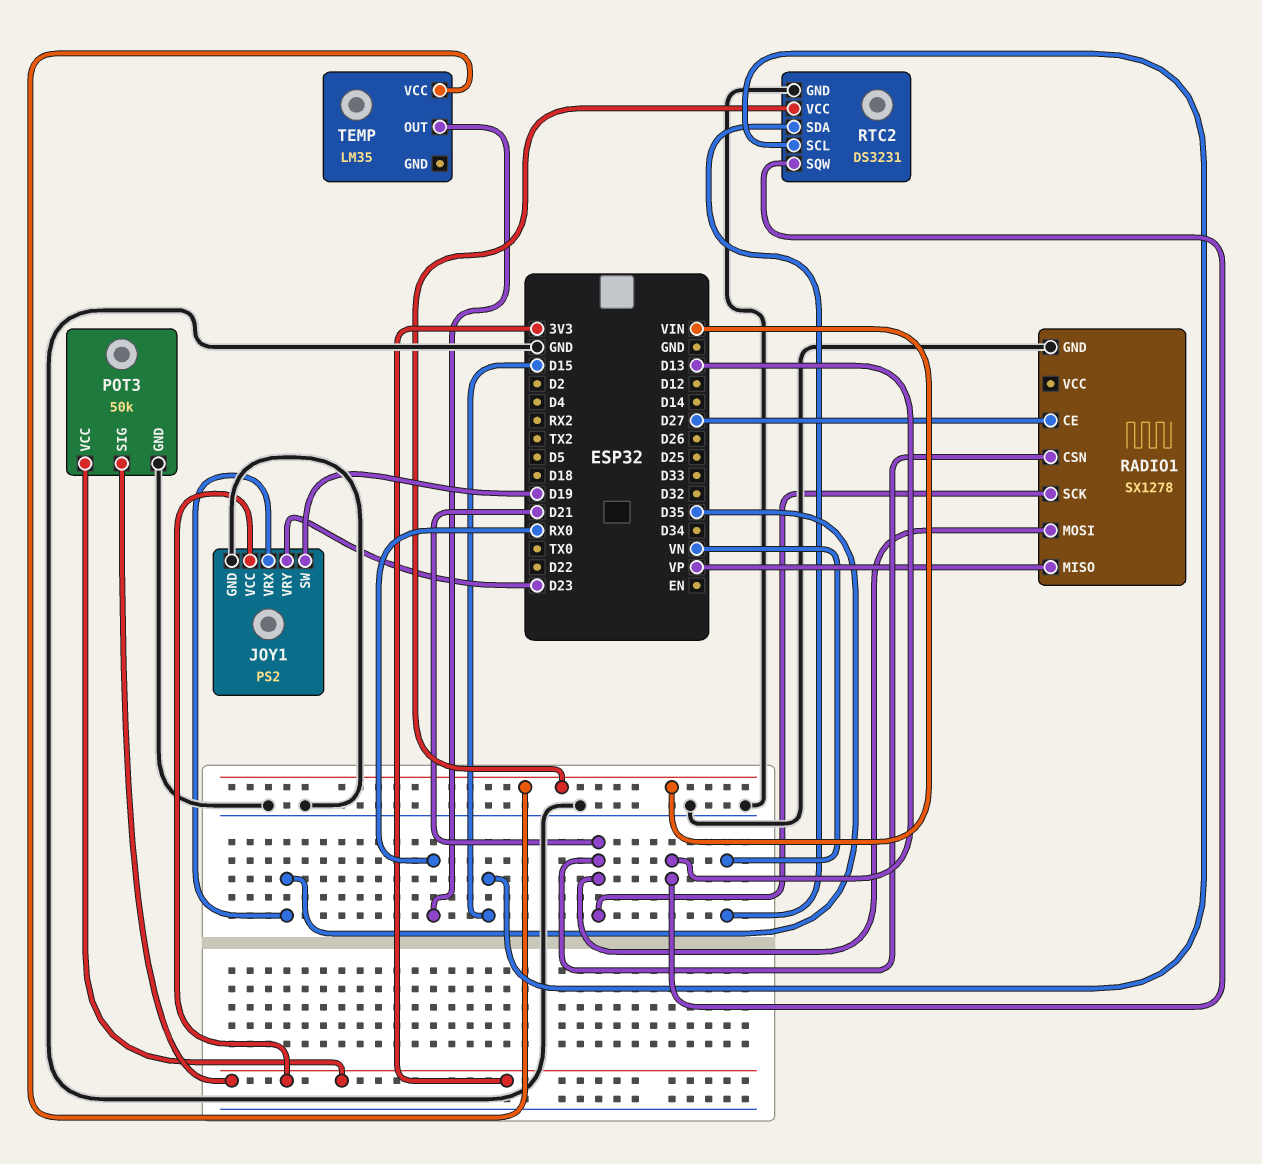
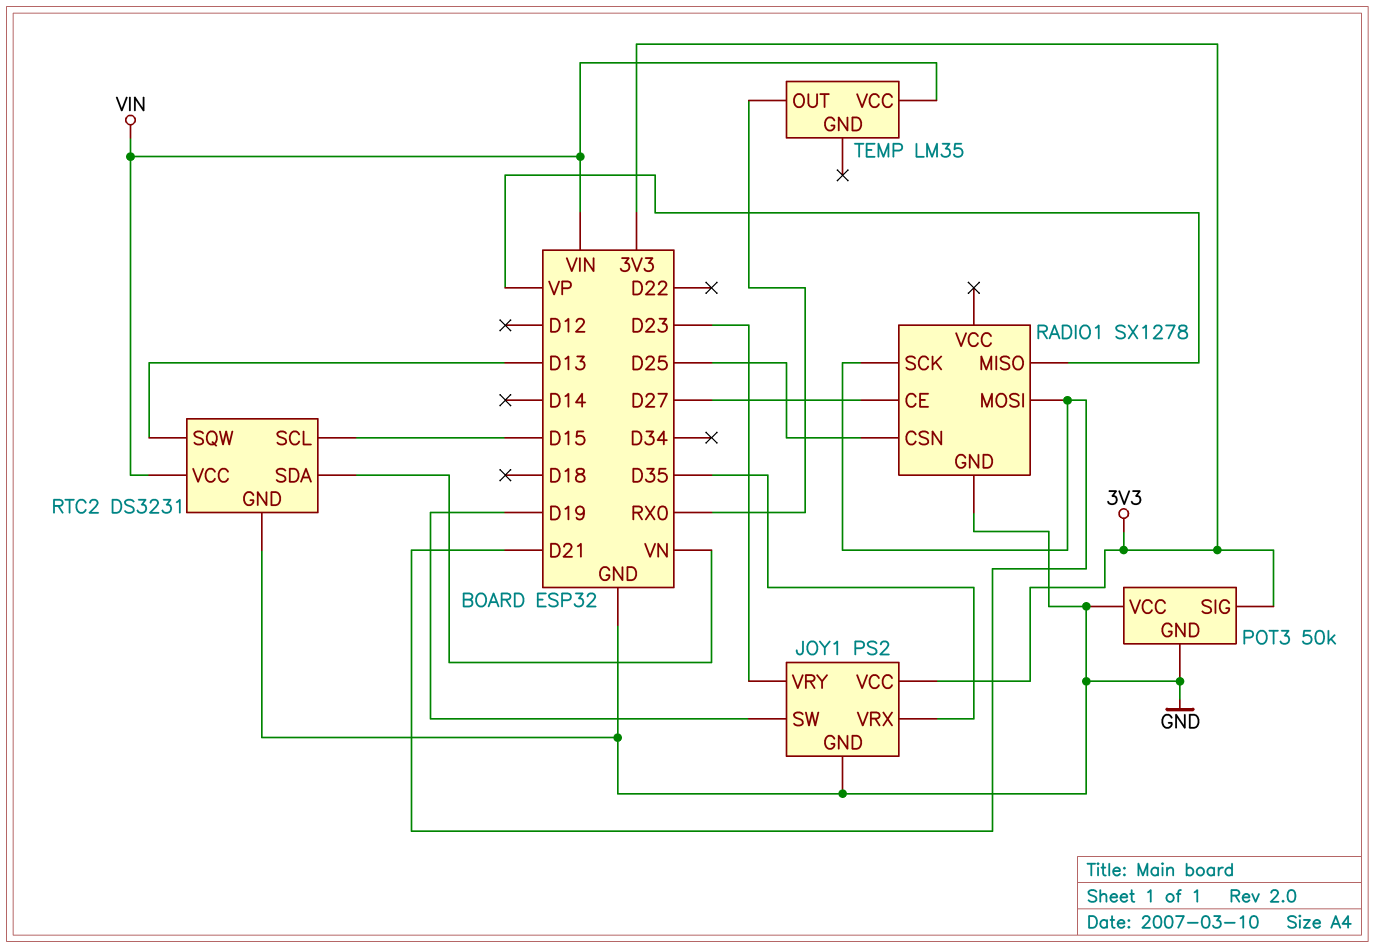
POT3 pin VCC: 3V3 -> GND
RADIO1 pin CSN: D21 -> D25

